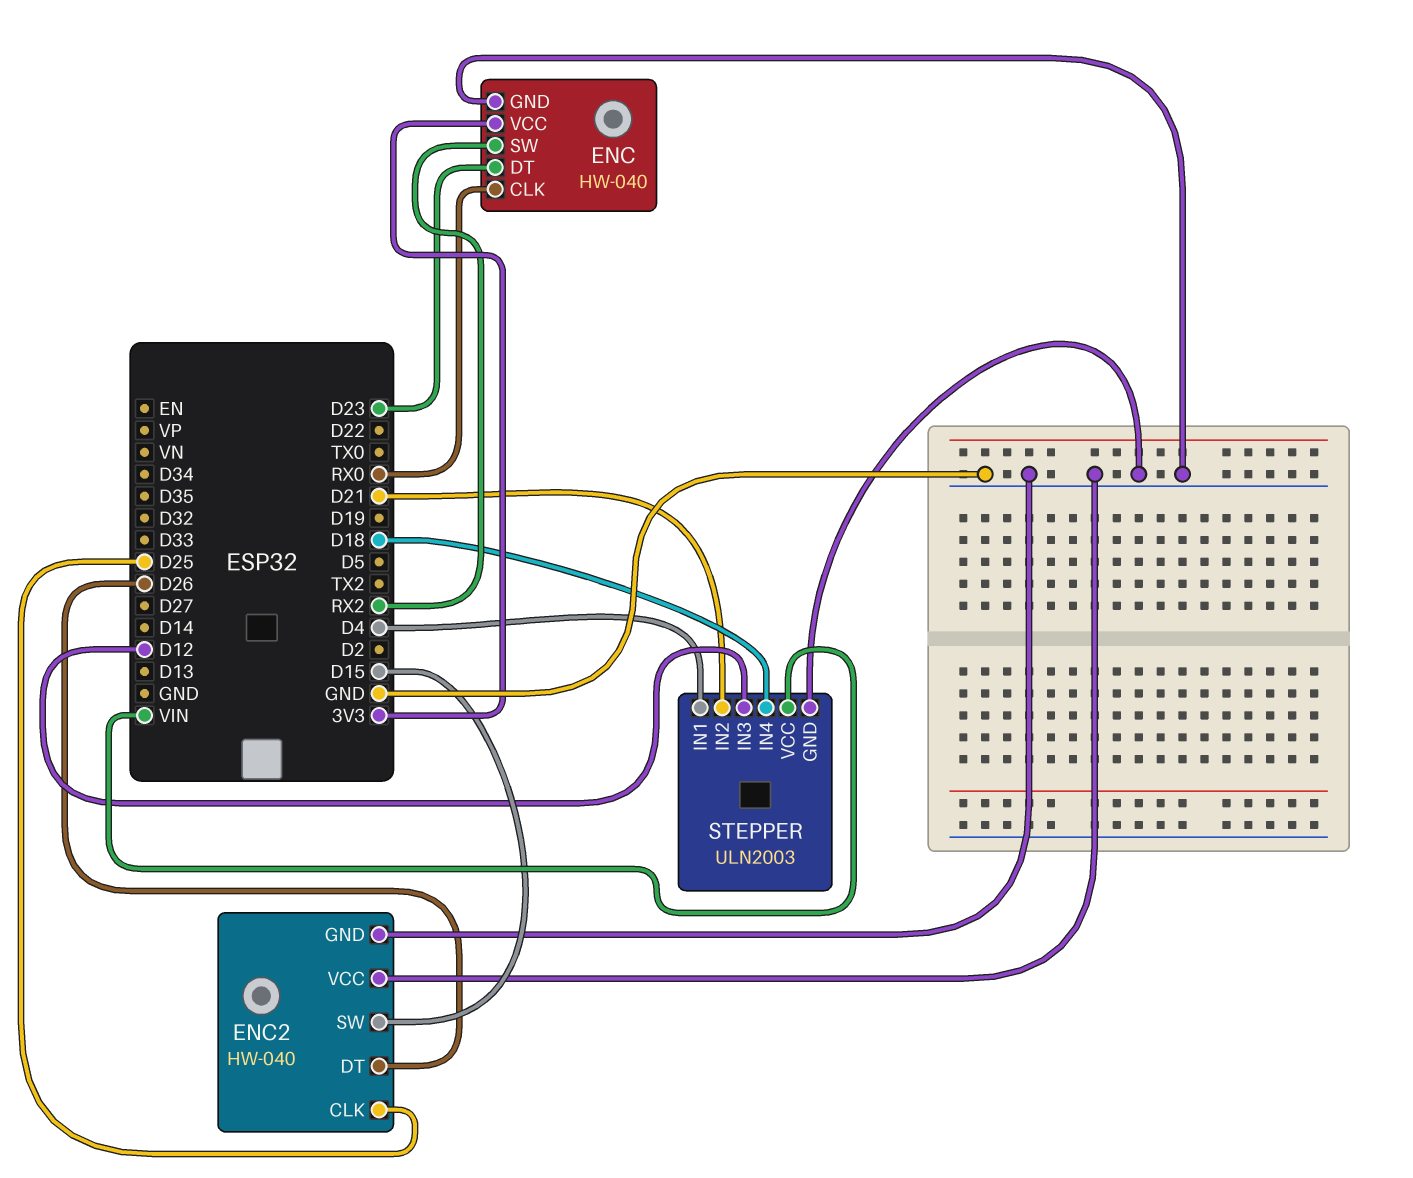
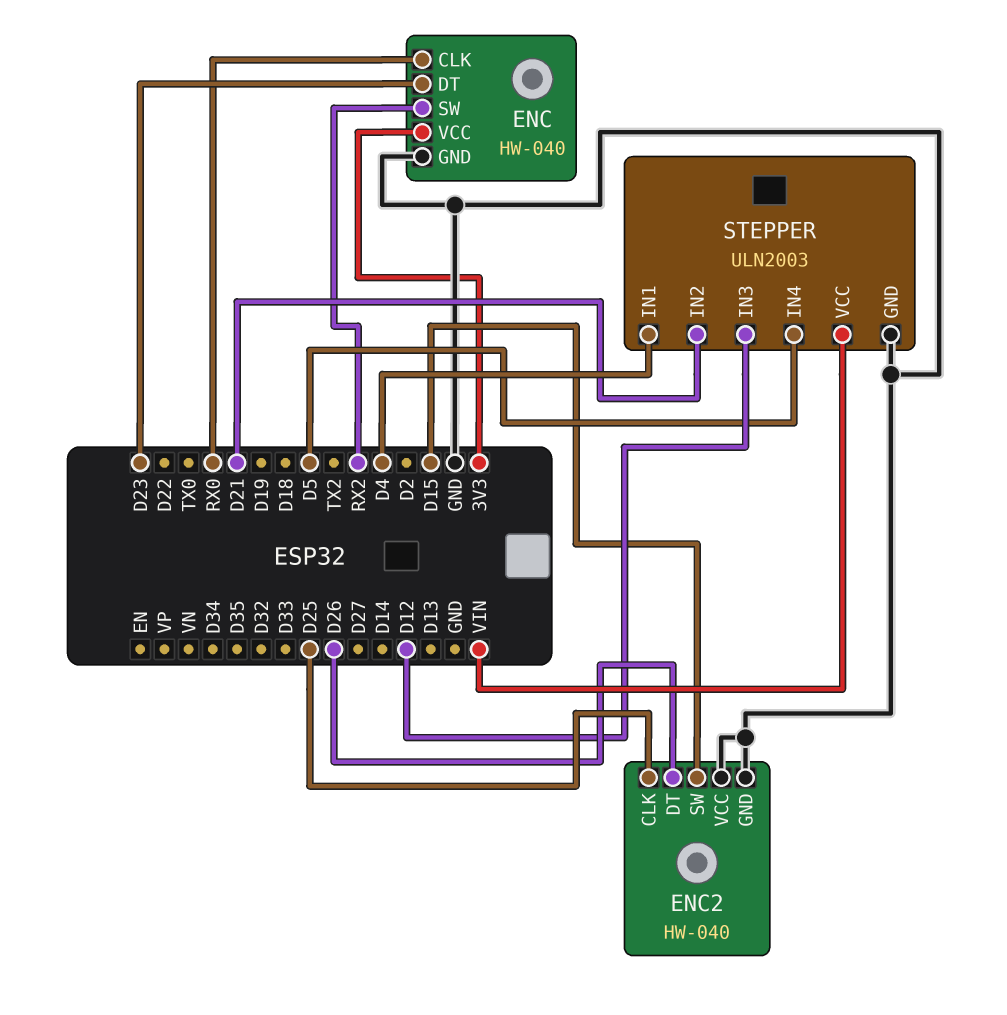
STEPPER pin IN4: D18 -> D5

